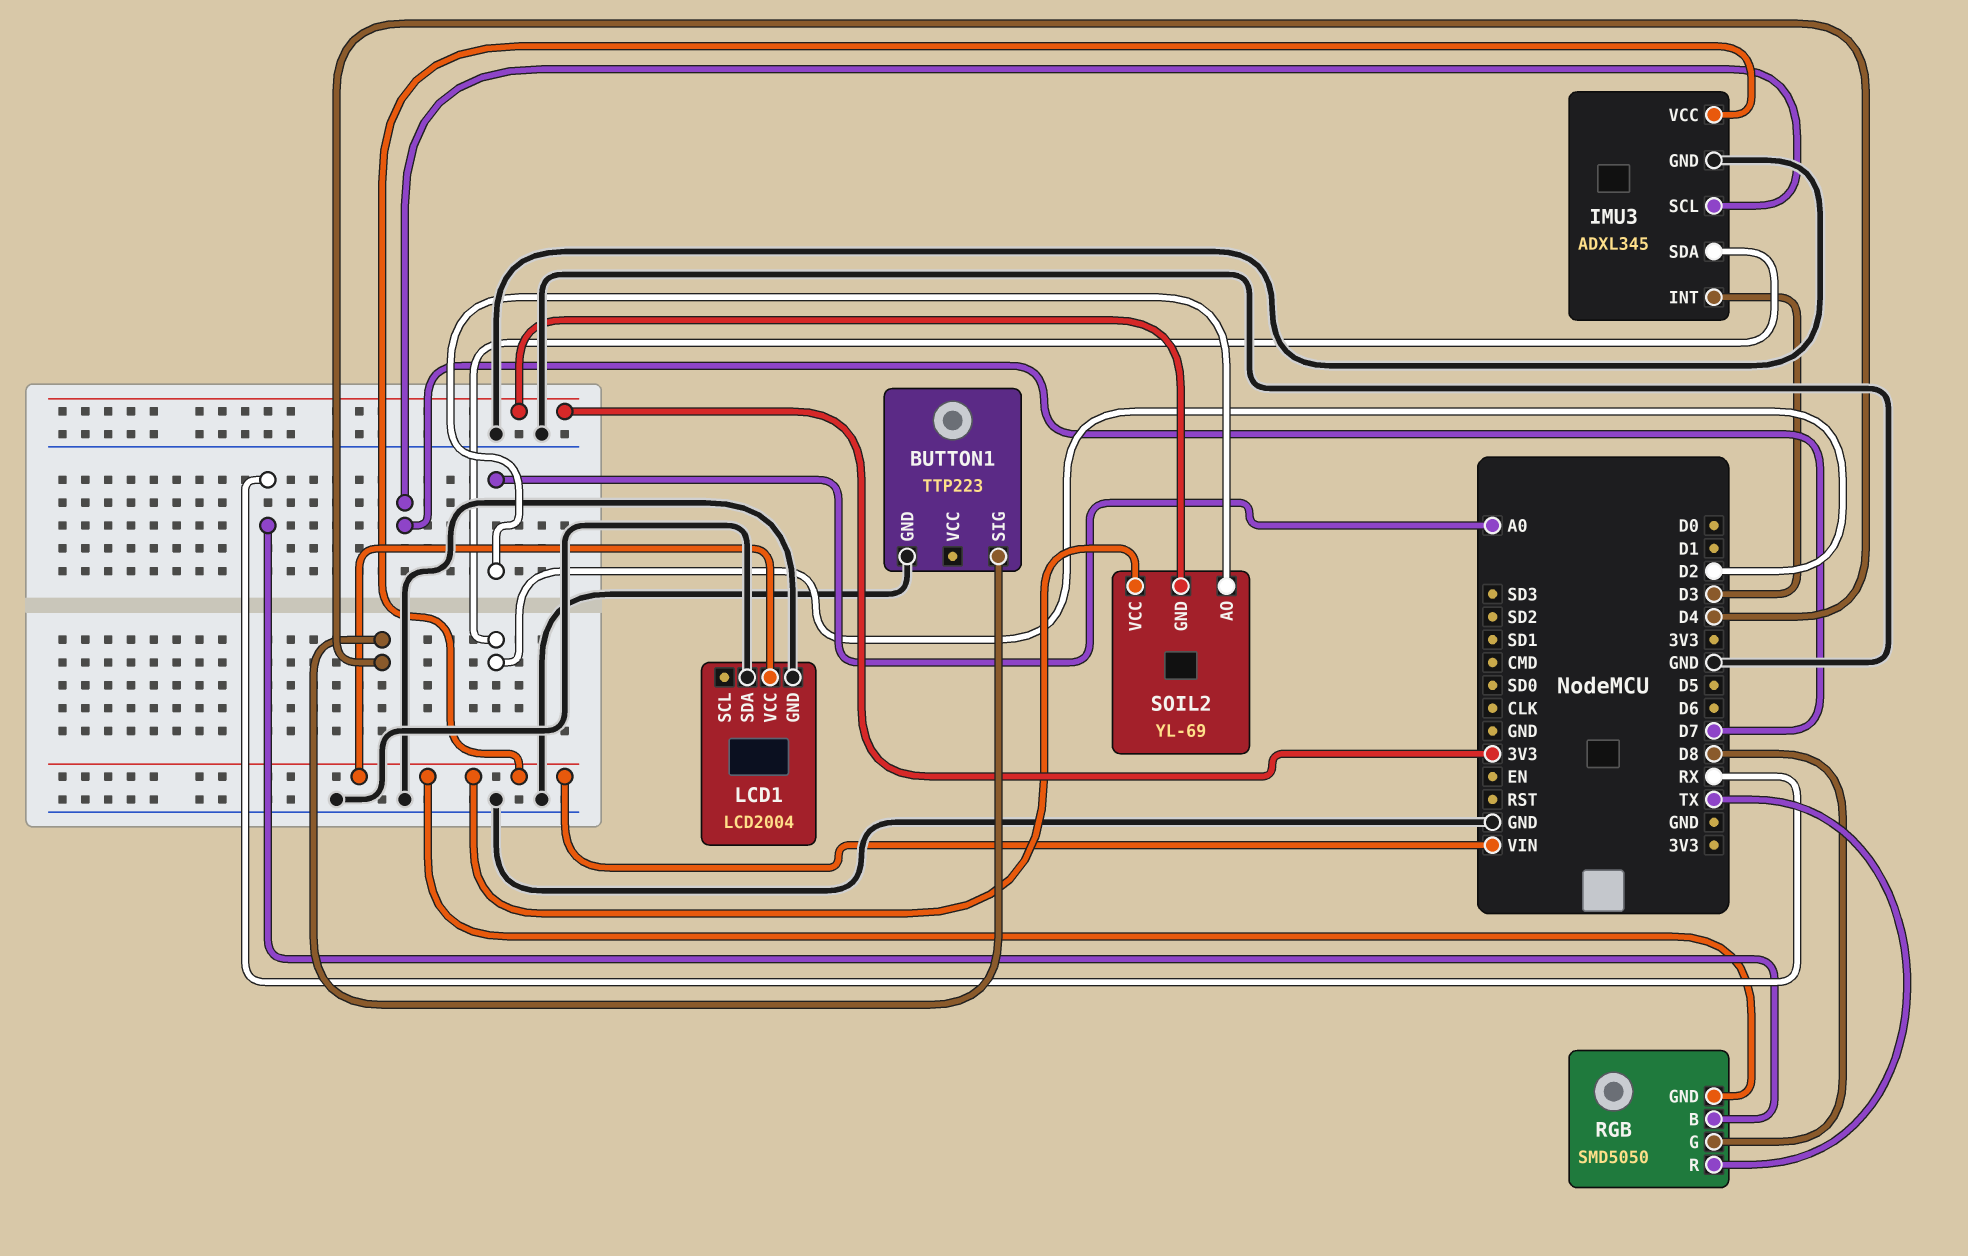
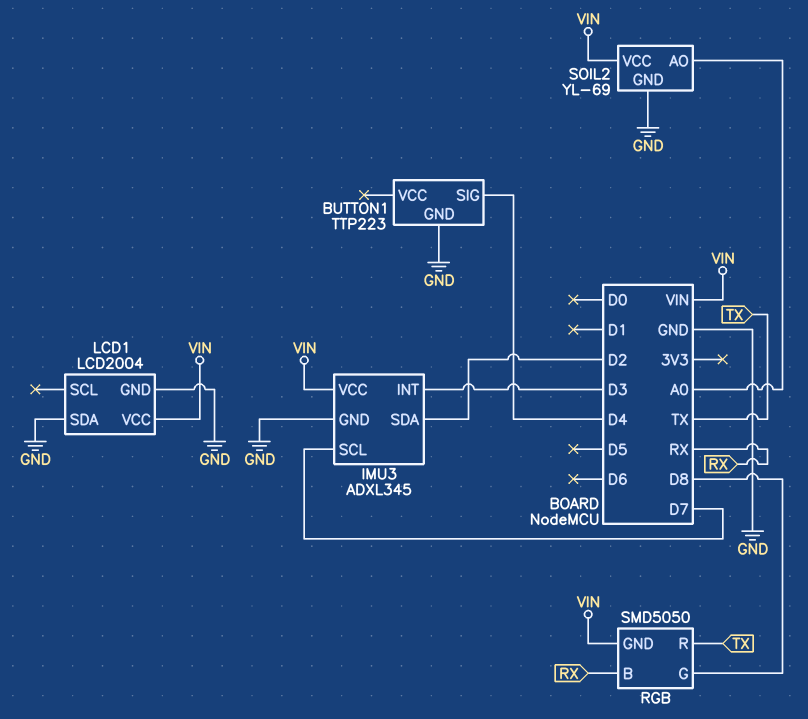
SOIL2 pin GND: 3V3 -> GND

